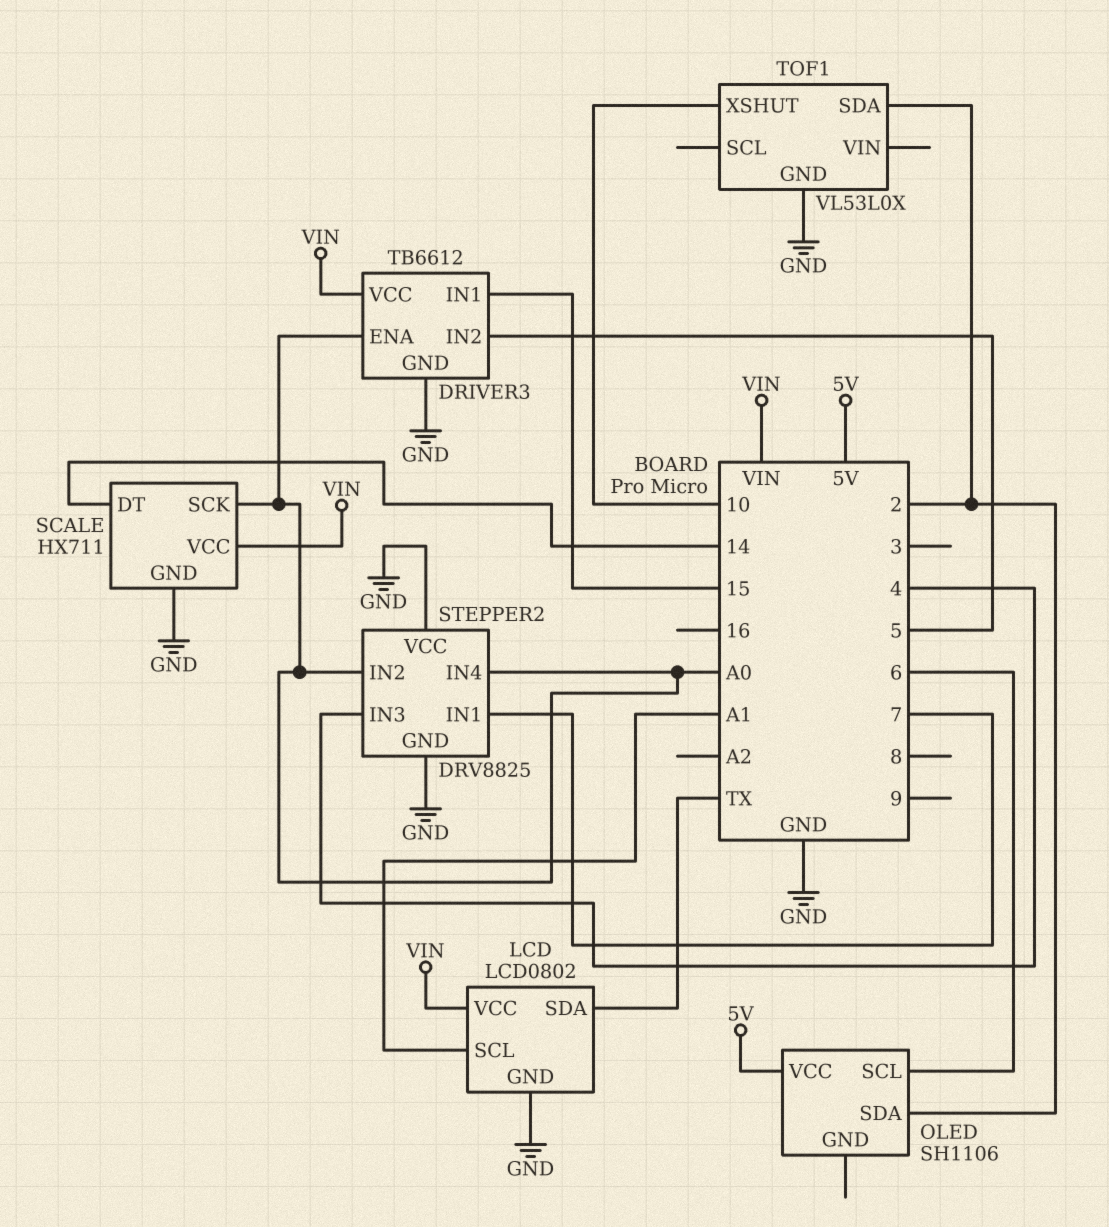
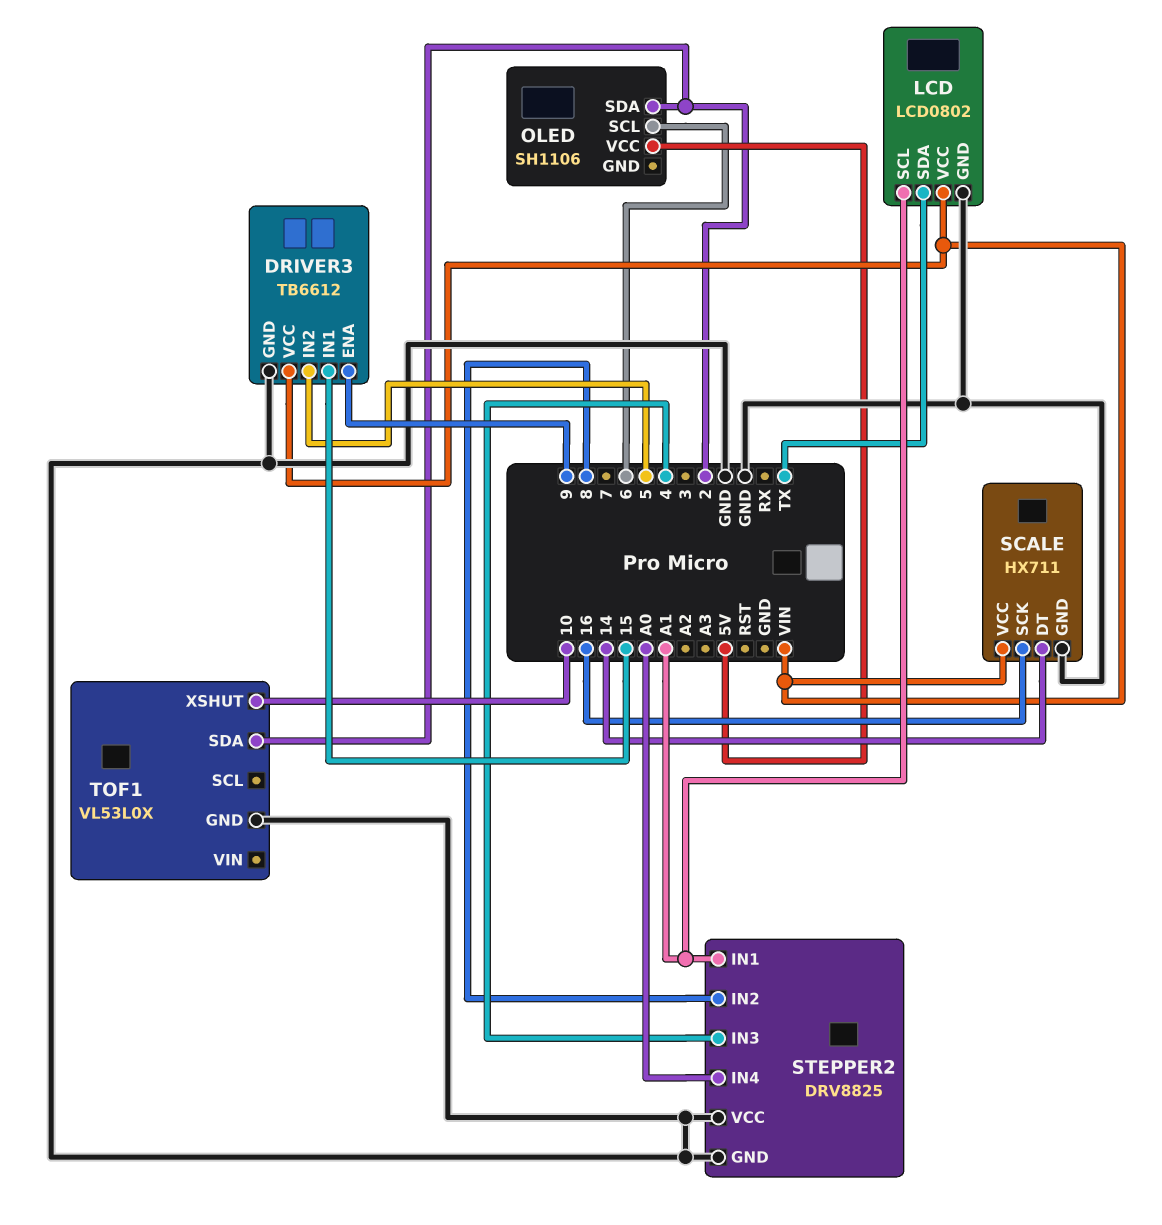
DRIVER3 pin ENA: A0 -> 9
SCALE pin SCK: A0 -> 16
STEPPER2 pin IN1: 7 -> A1
STEPPER2 pin IN2: A0 -> 8

